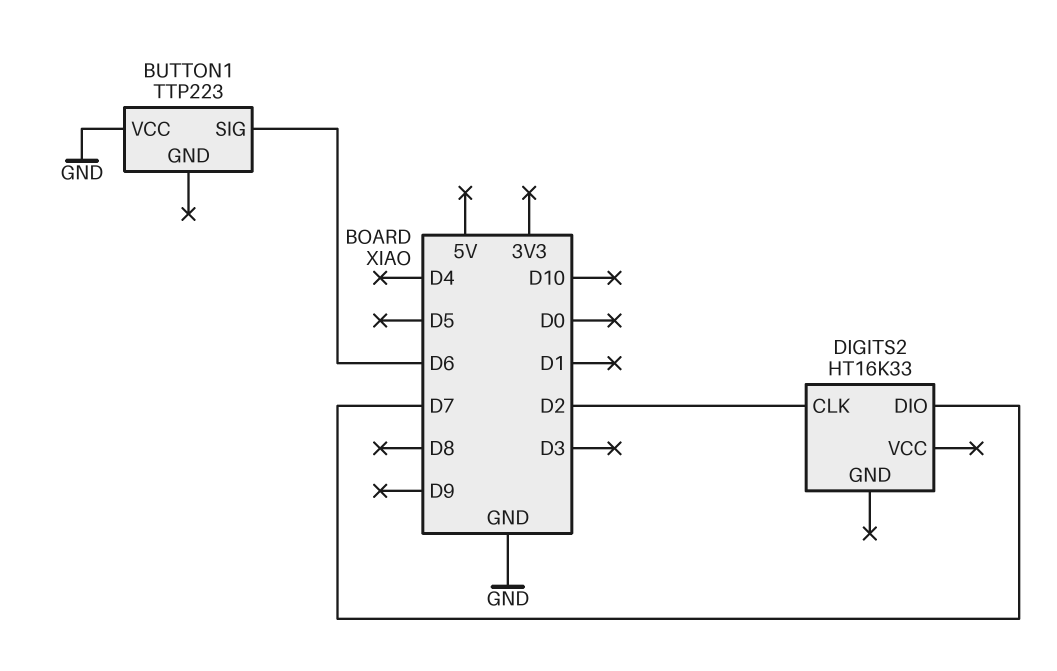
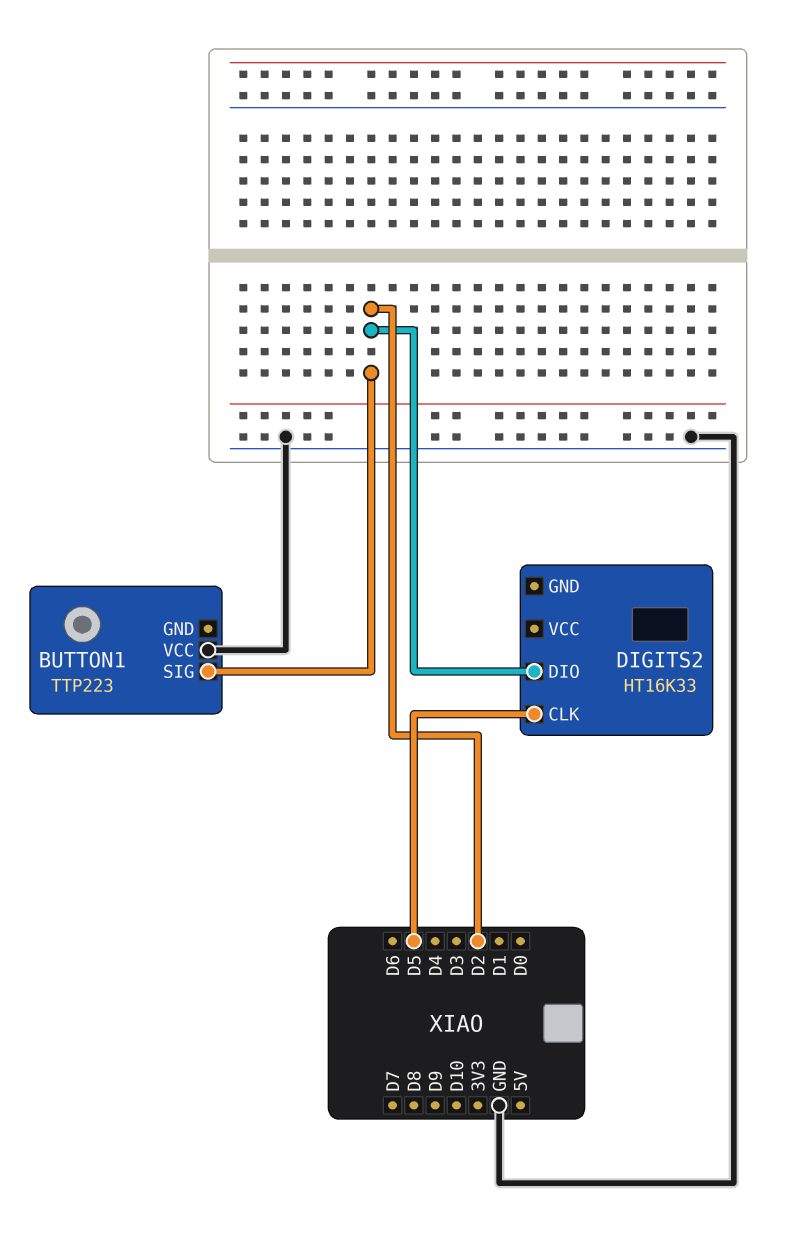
BUTTON1 pin SIG: D6 -> D2
DIGITS2 pin CLK: D2 -> D5
DIGITS2 pin DIO: D7 -> D2

